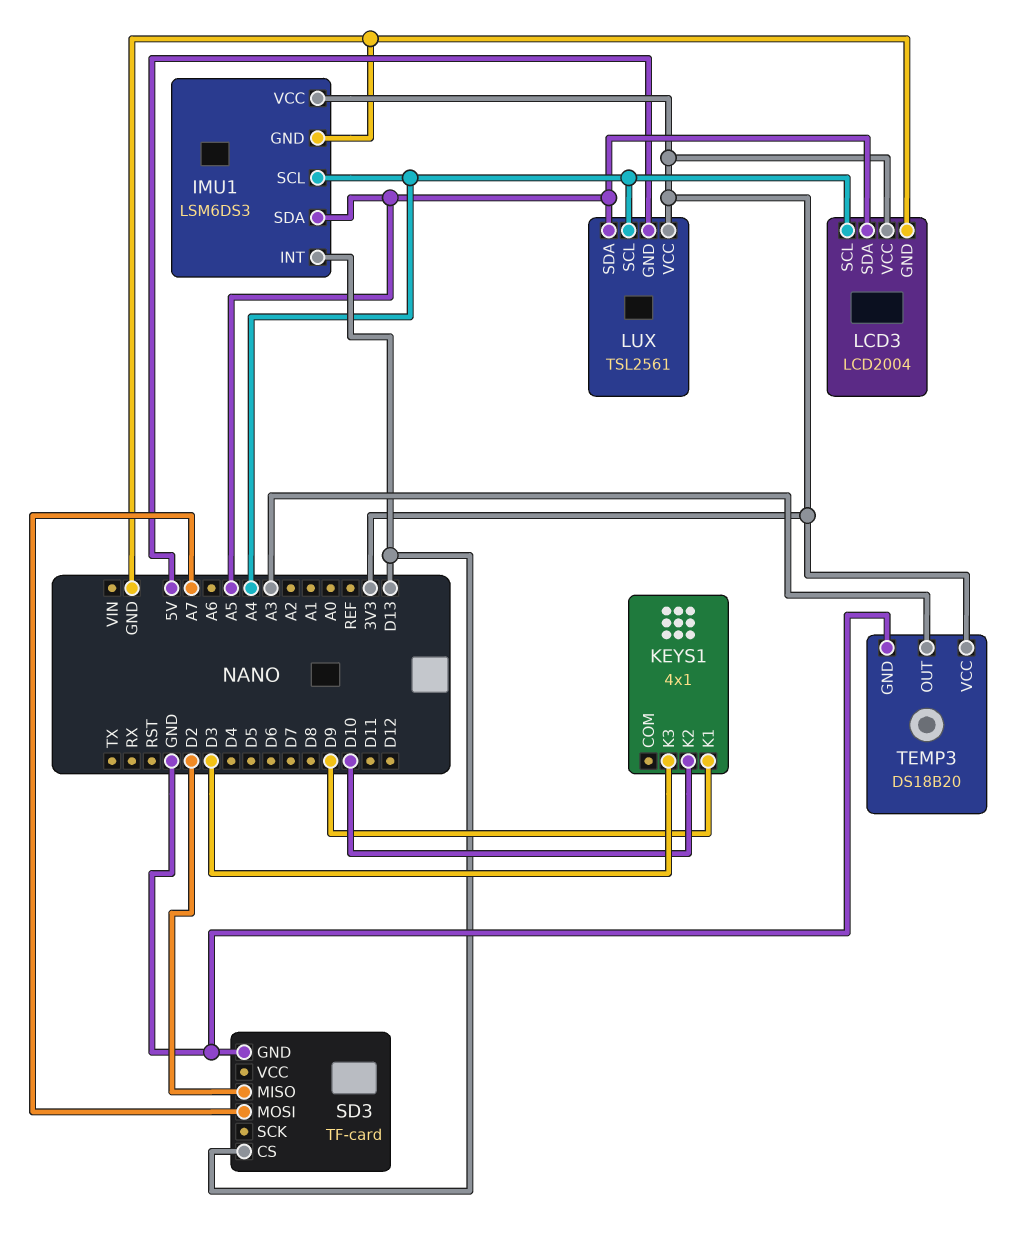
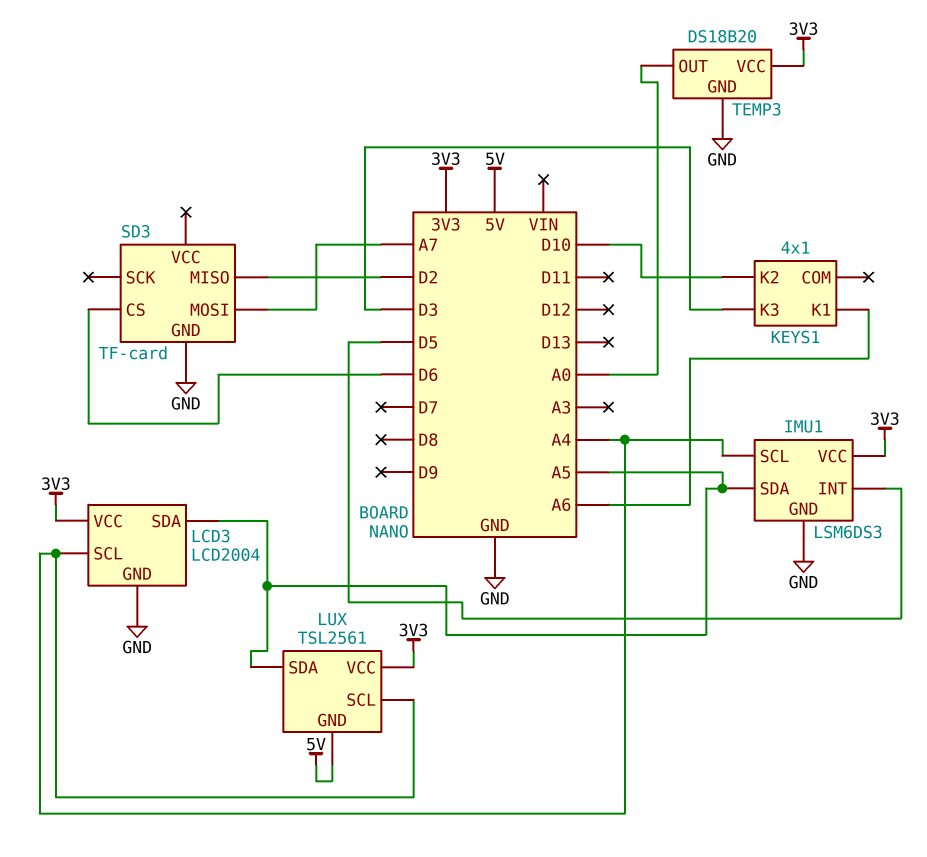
IMU1 pin INT: D13 -> D5
KEYS1 pin K1: D9 -> A6
SD3 pin CS: D13 -> D6
TEMP3 pin OUT: A3 -> A0

